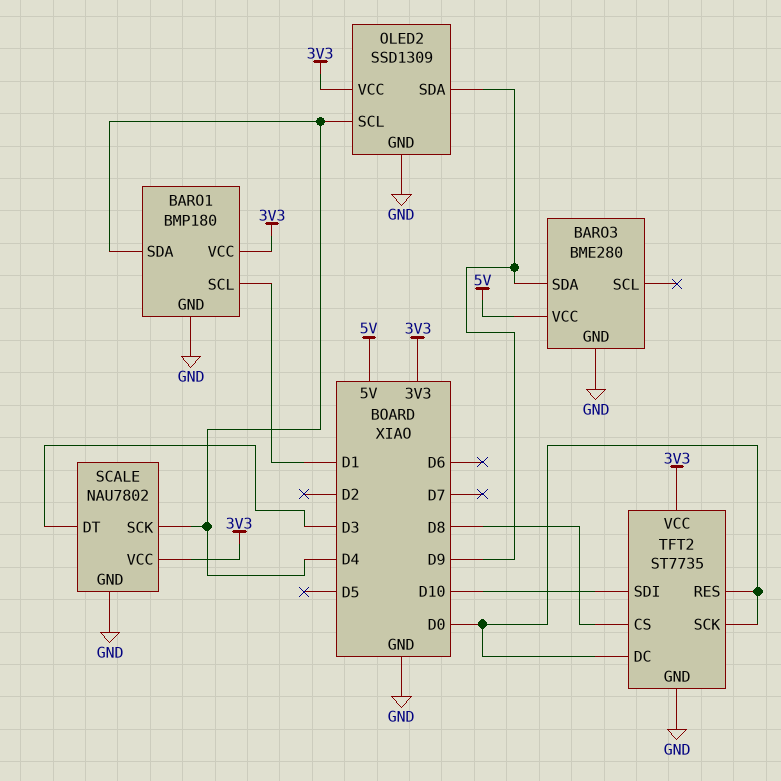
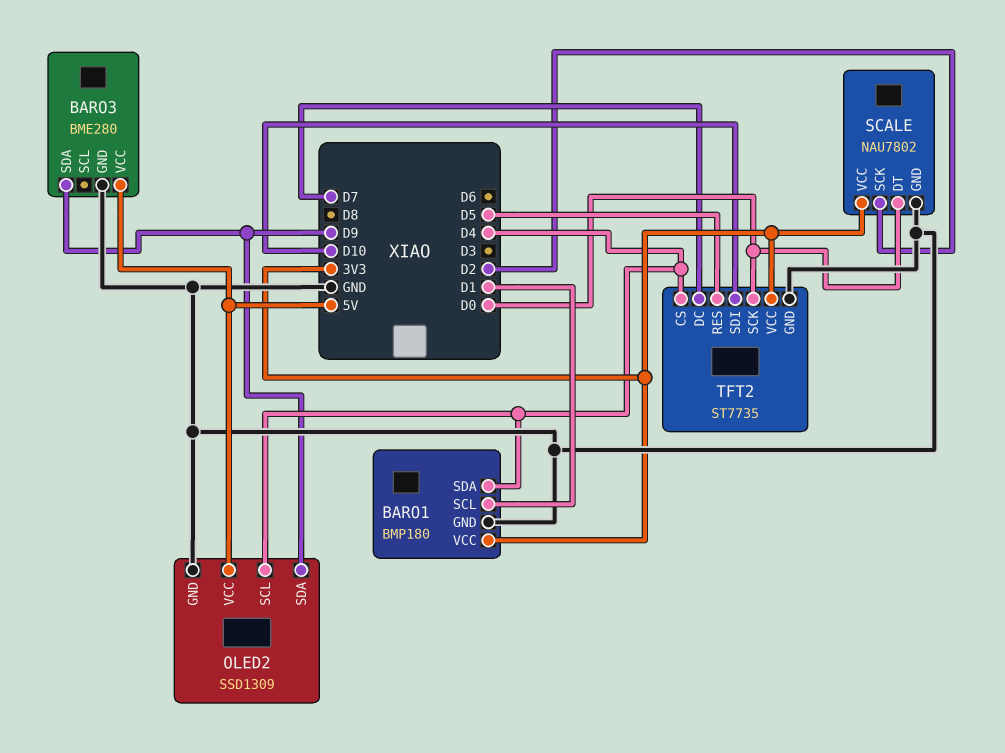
OLED2 pin VCC: 3V3 -> 5V
SCALE pin DT: D3 -> D0
SCALE pin SCK: D4 -> D2
TFT2 pin CS: D8 -> D4
TFT2 pin DC: D0 -> D7
TFT2 pin RES: D0 -> D5

